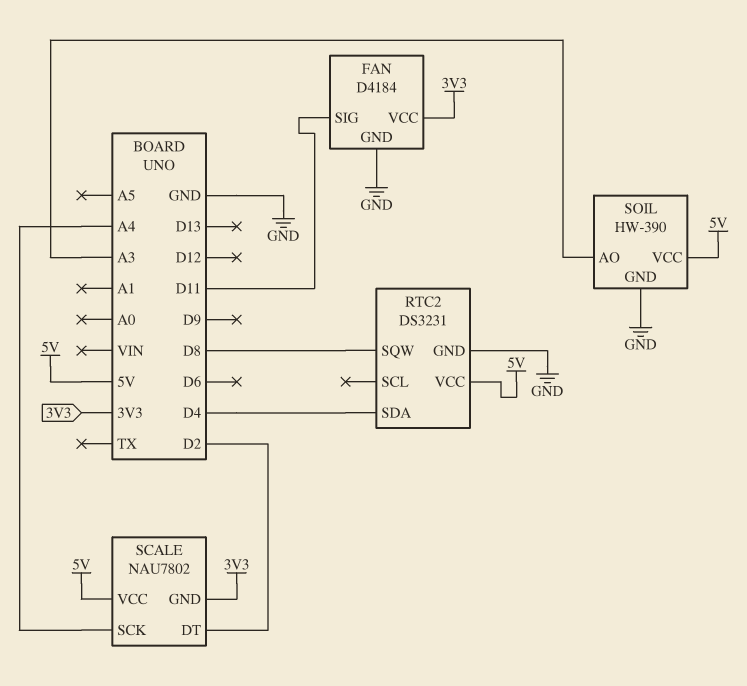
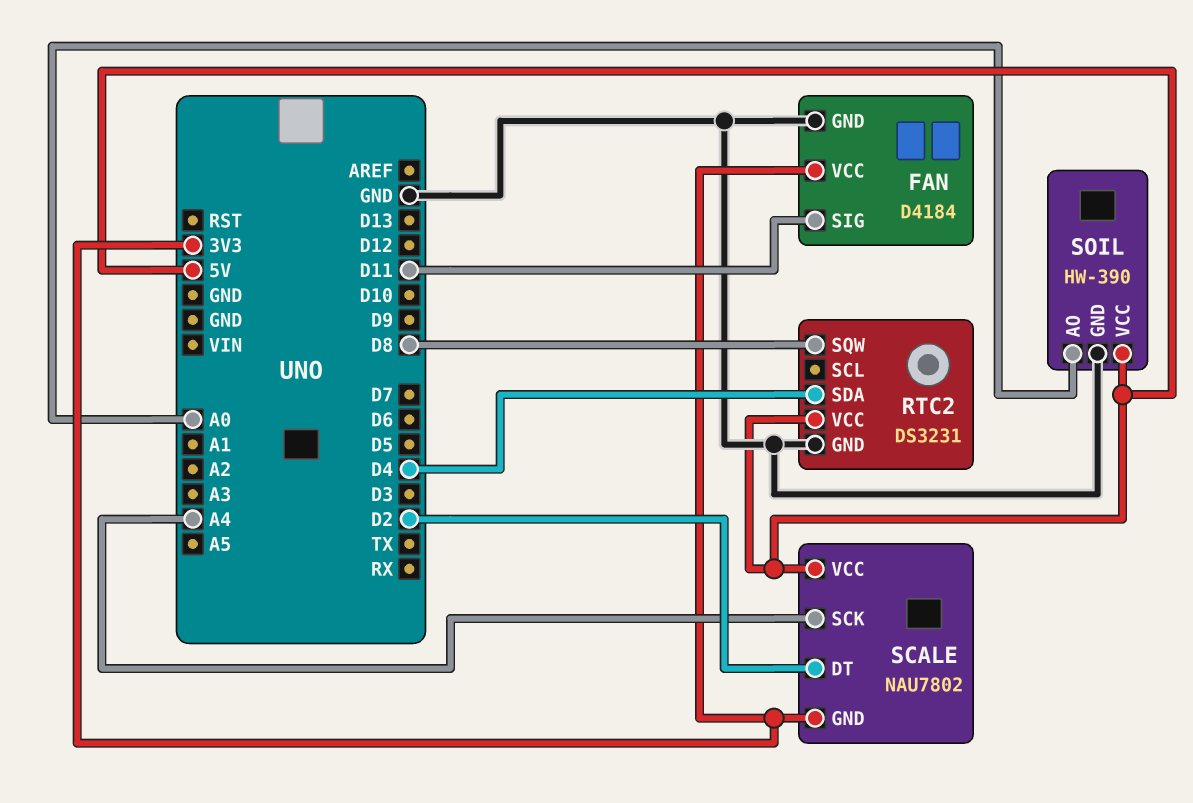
SOIL pin AO: A3 -> A0

